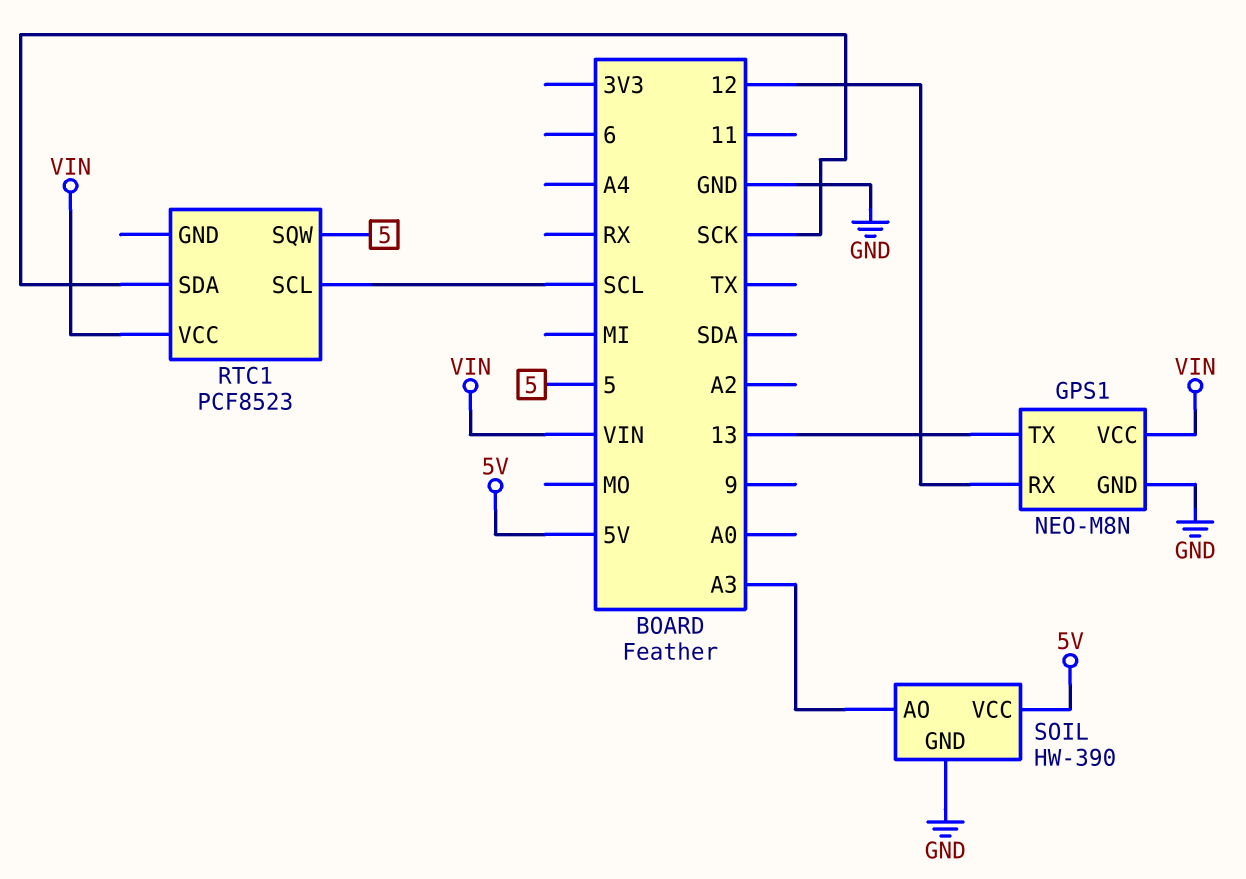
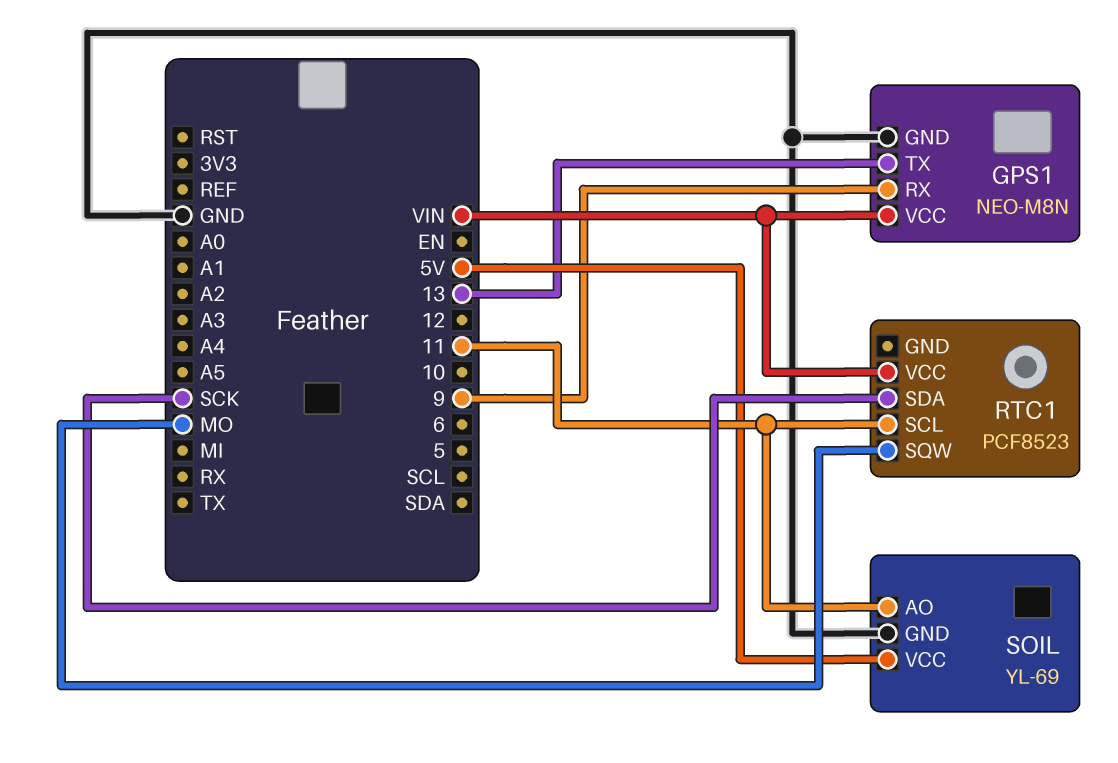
GPS1 pin RX: 12 -> 9
RTC1 pin SCL: SCL -> 11
RTC1 pin SQW: 5 -> MO
SOIL: HW-390 -> YL-69
SOIL pin AO: A3 -> 11

